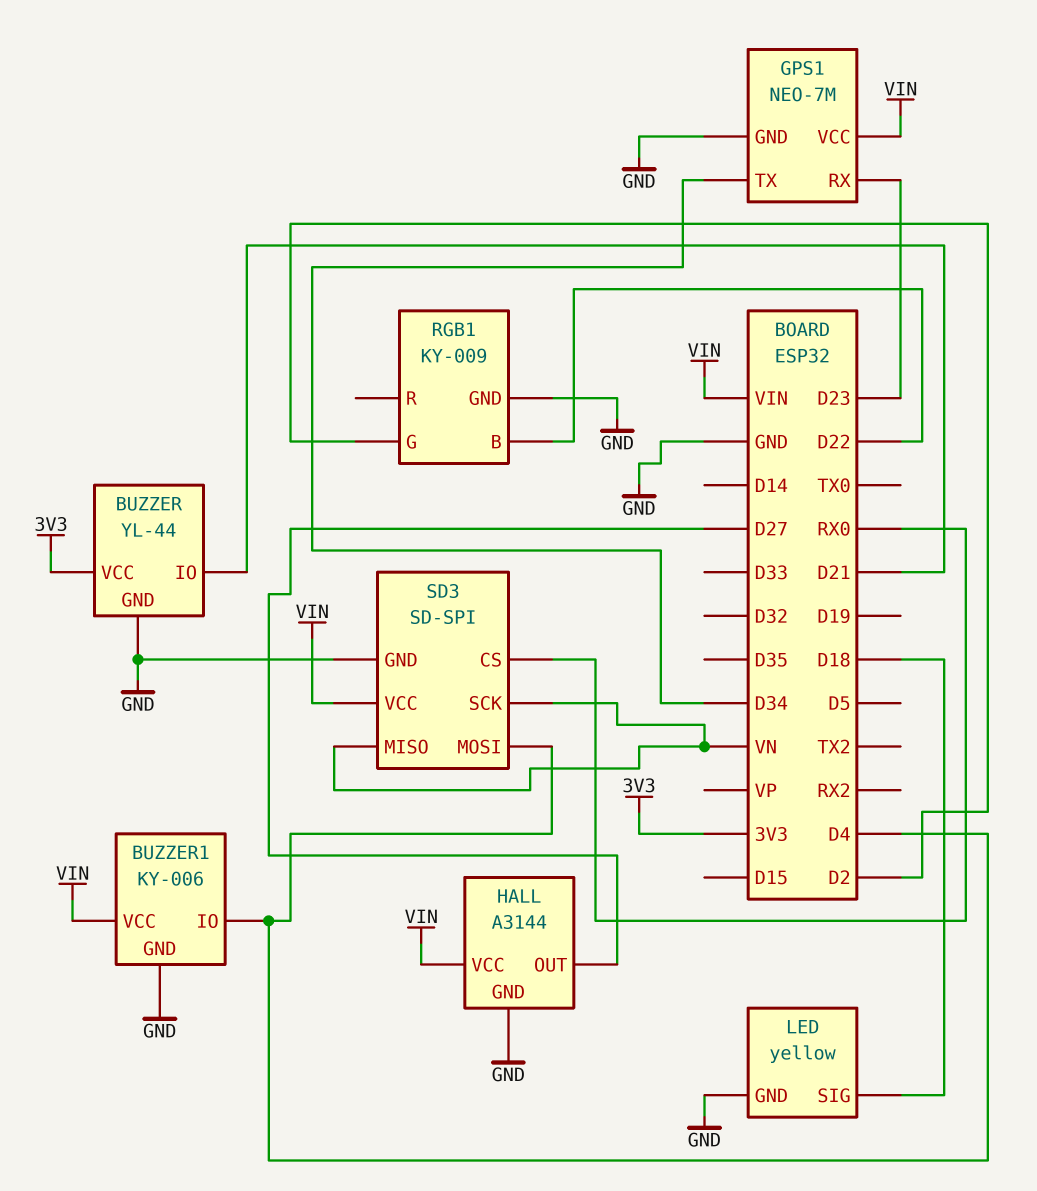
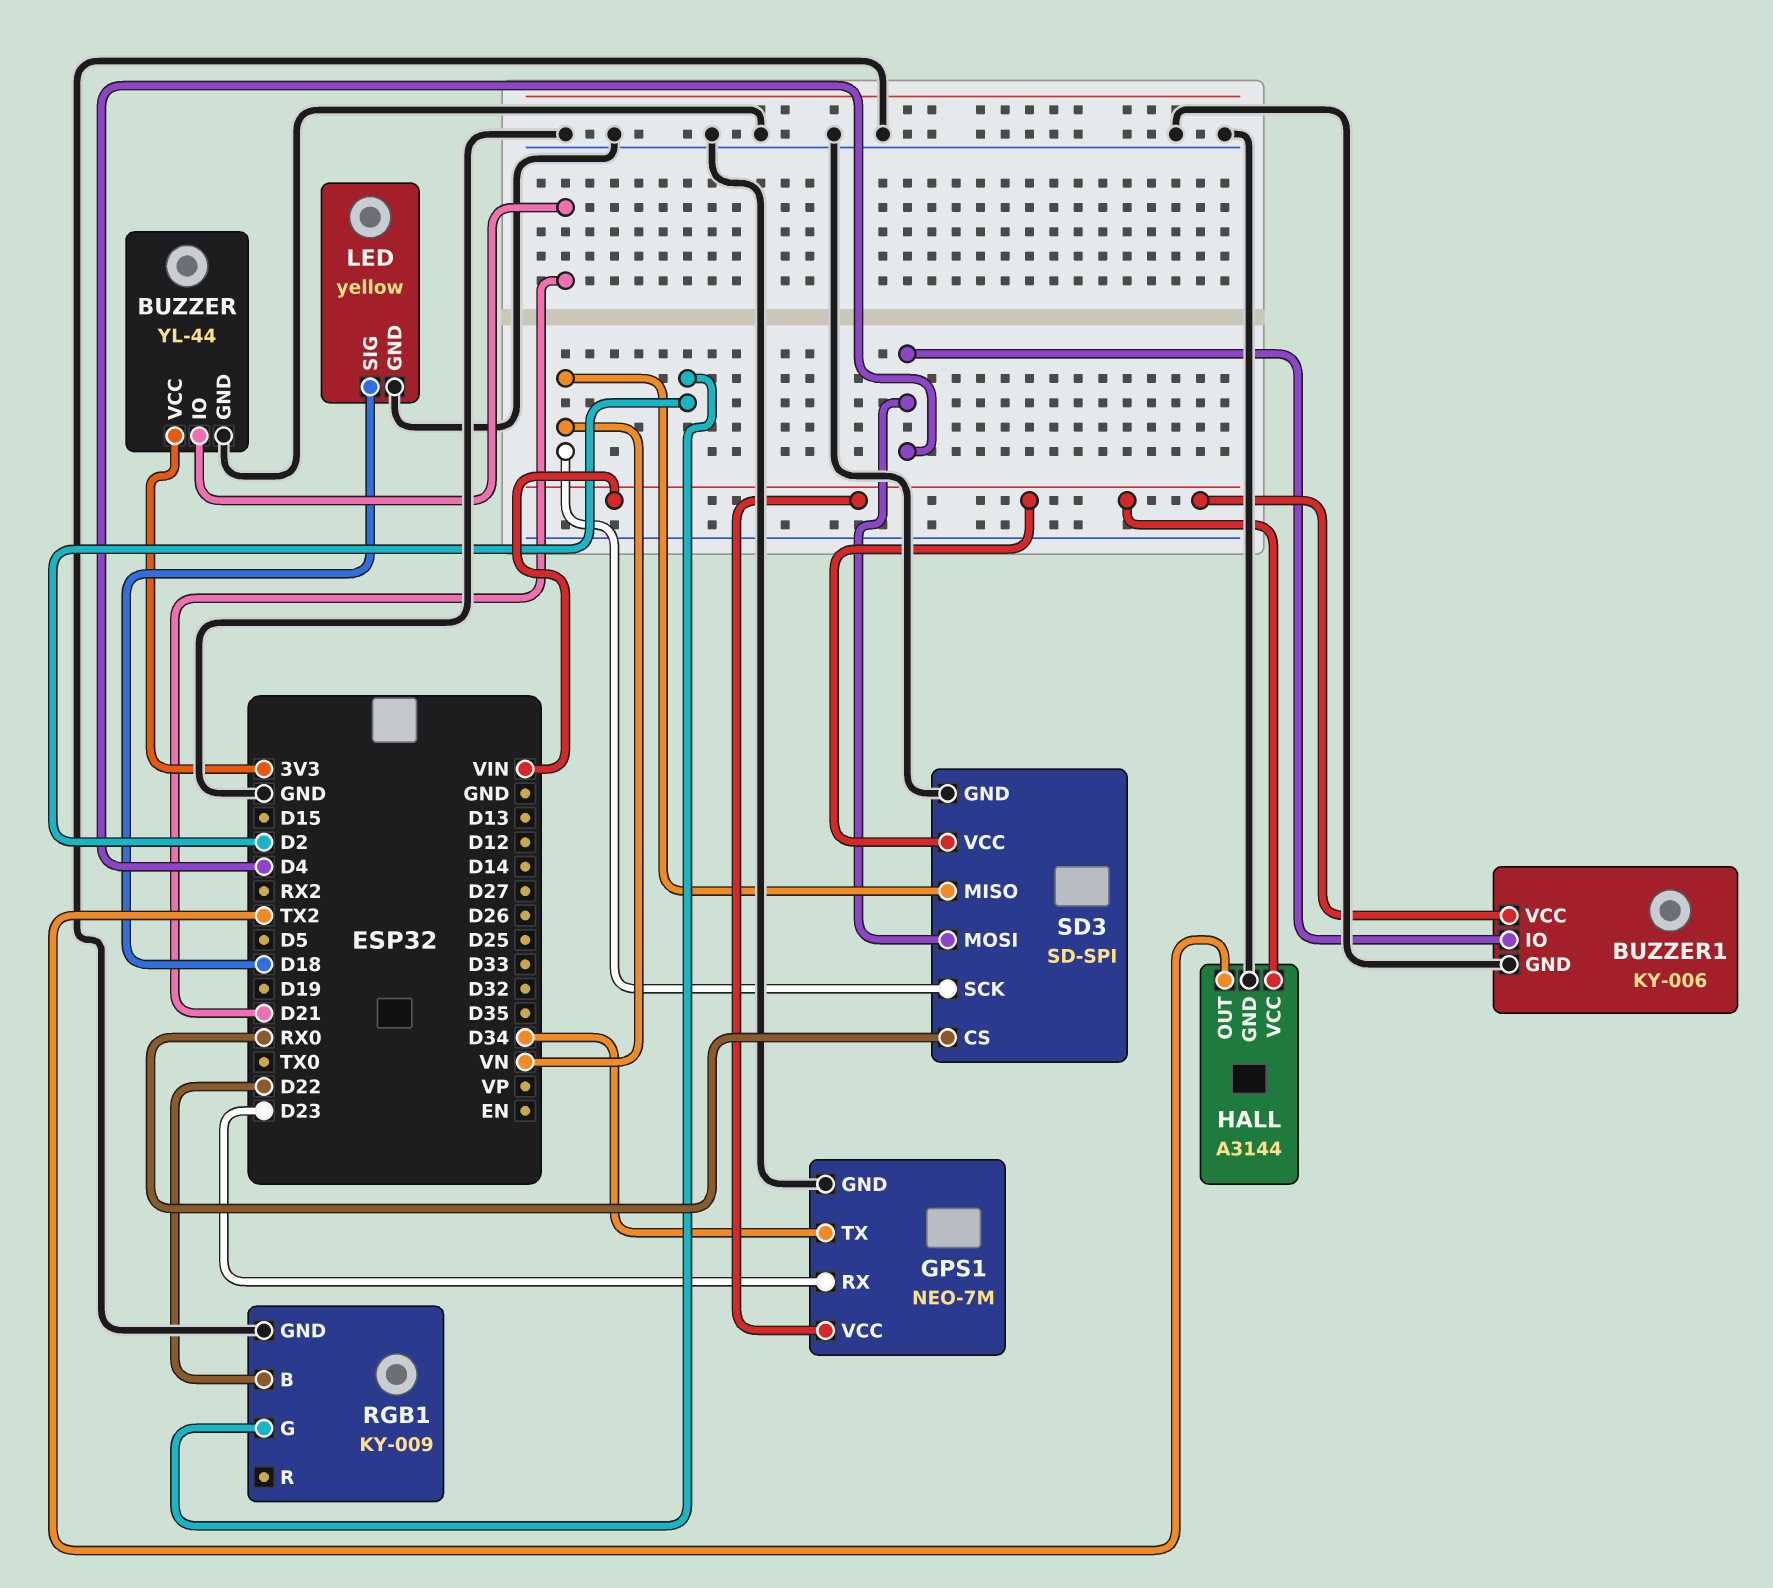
HALL pin OUT: D27 -> TX2

